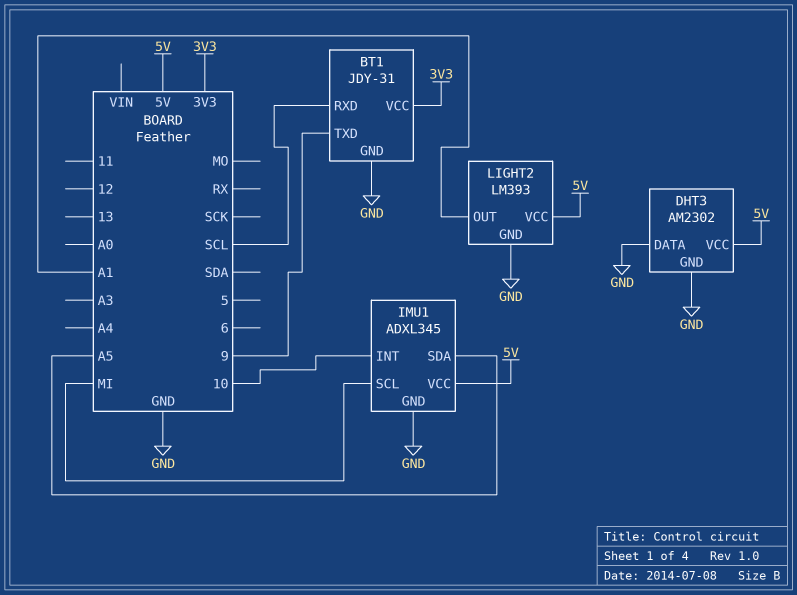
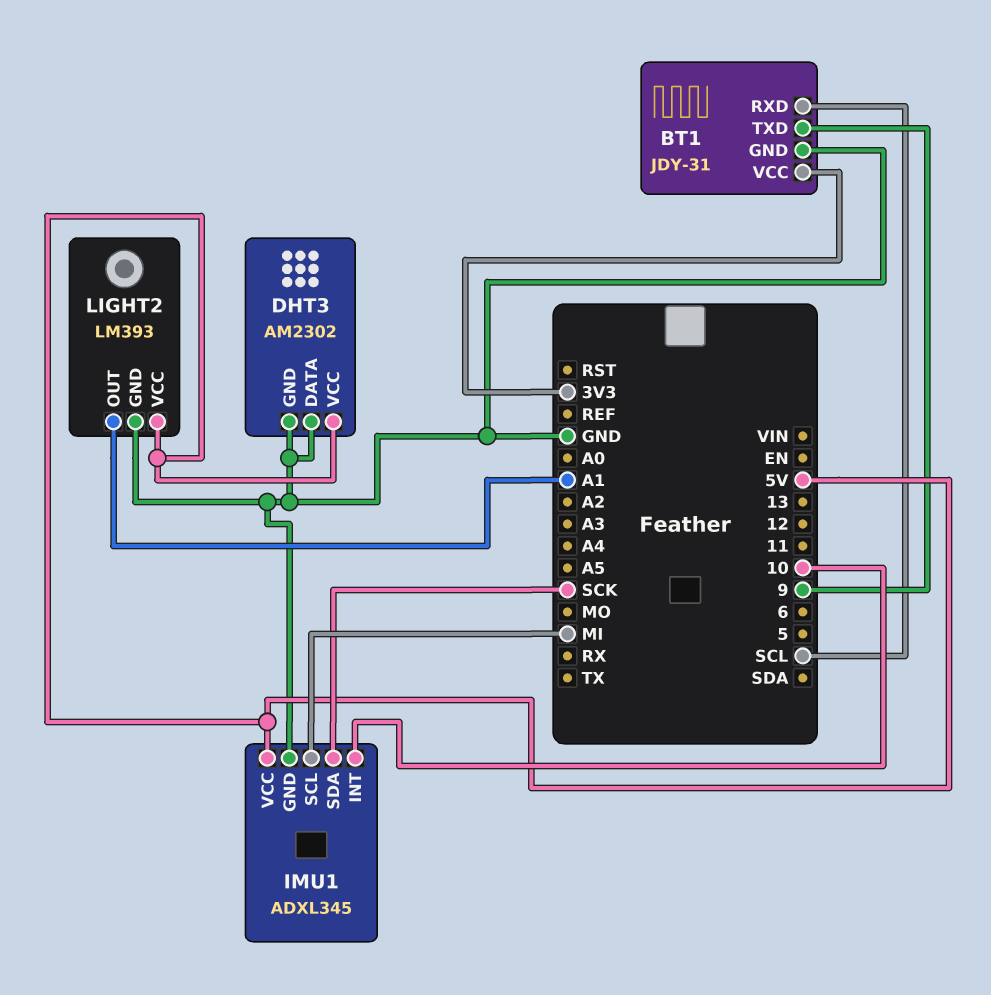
IMU1 pin SDA: A5 -> SCK

